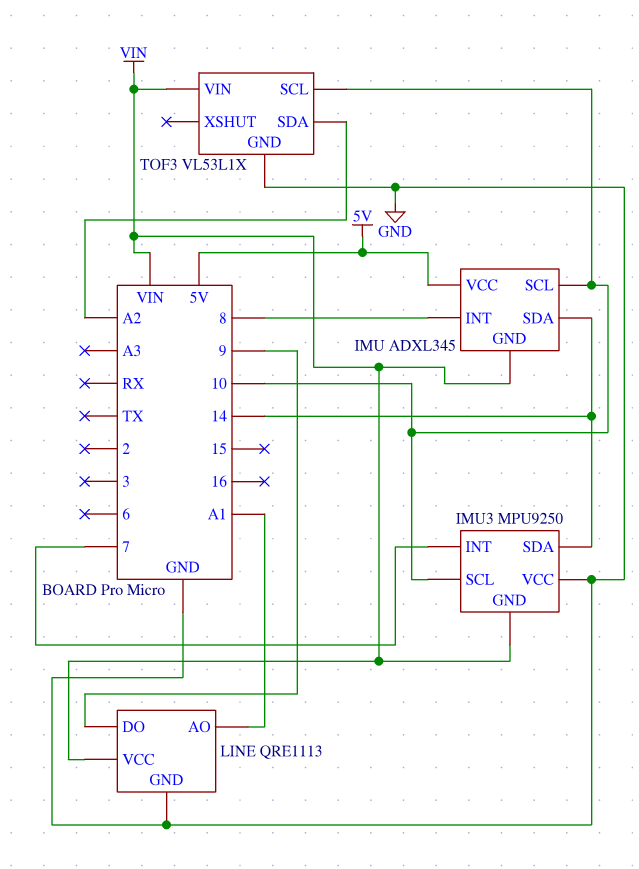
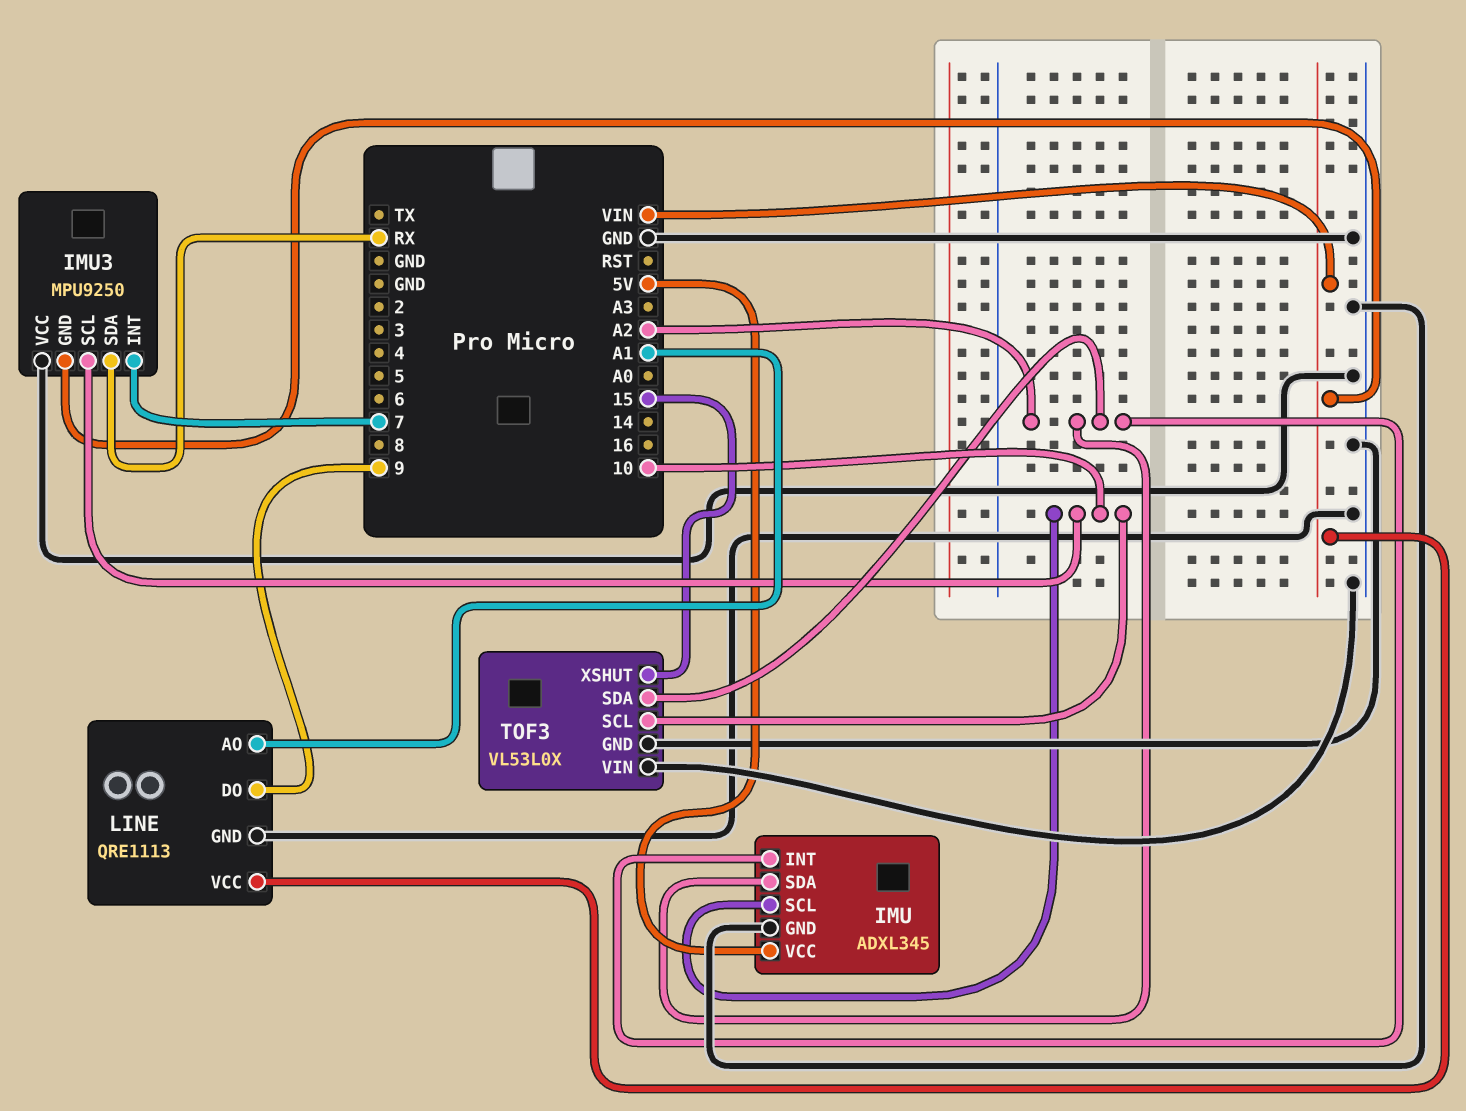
IMU pin GND: VIN -> GND
IMU pin INT: 8 -> A2
IMU pin SDA: 14 -> A2
IMU3 pin SDA: 14 -> RX
TOF3: VL53L1X -> VL53L0X
TOF3 pin VIN: VIN -> GND
TOF3 pin XSHUT: none -> 15

